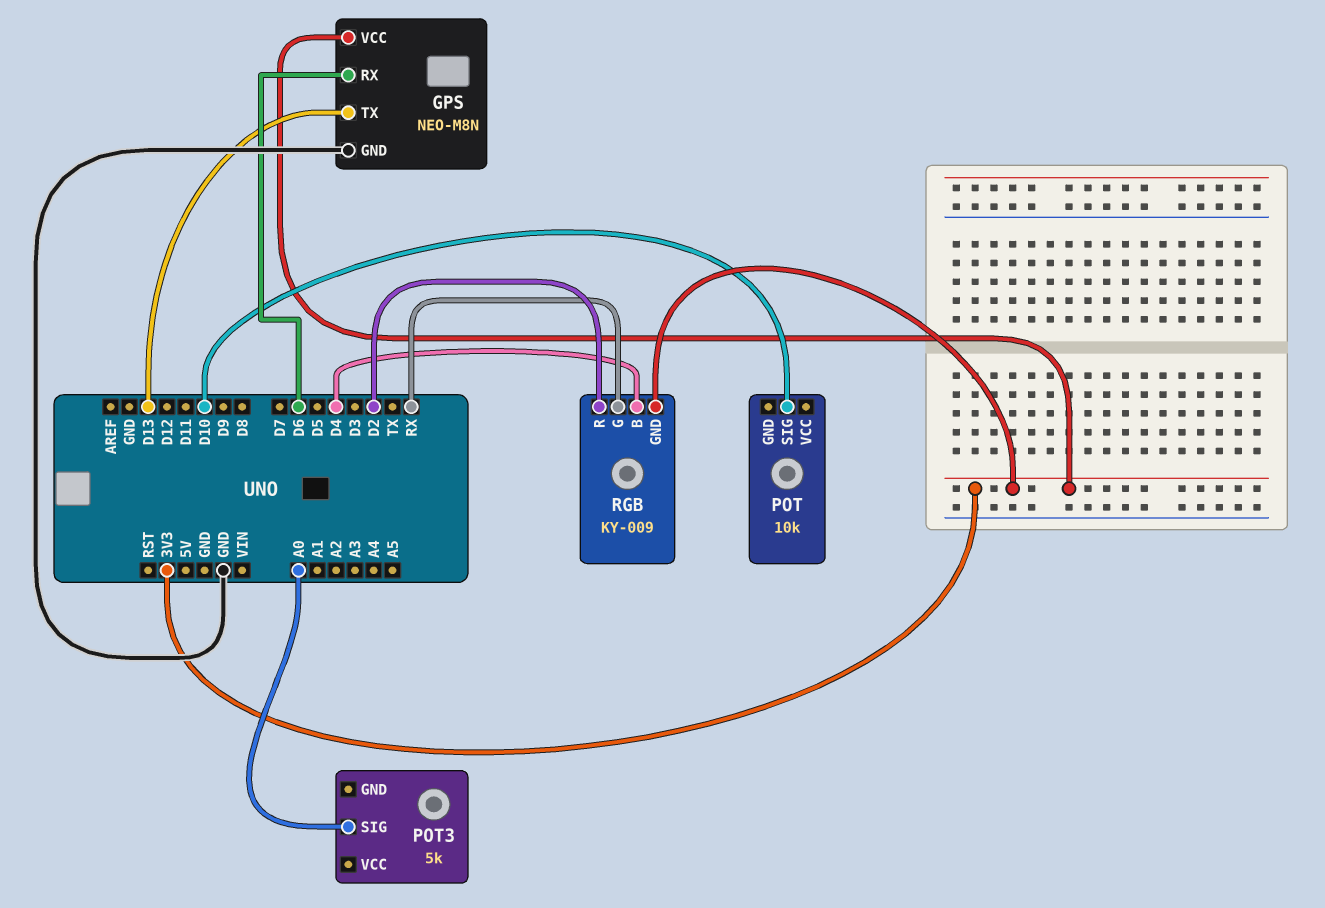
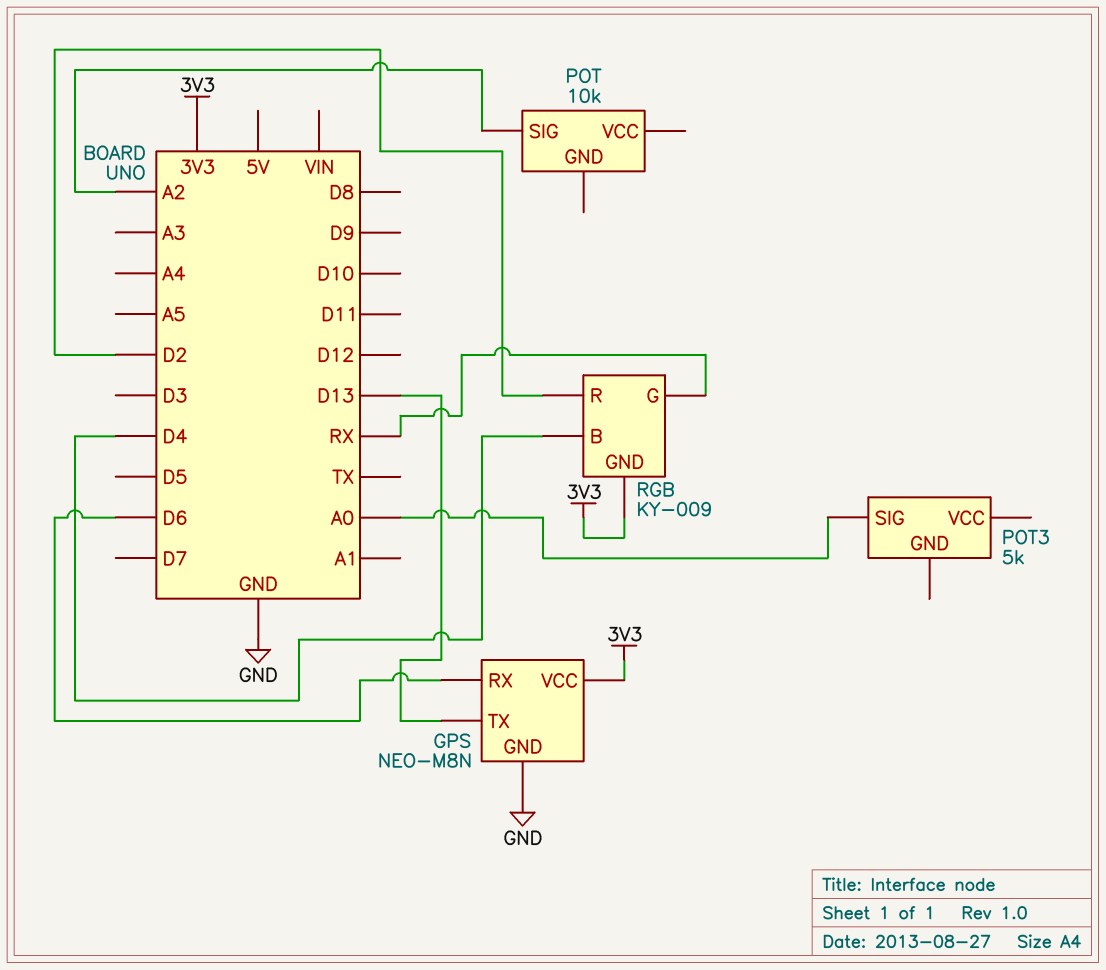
POT pin SIG: D10 -> A2

